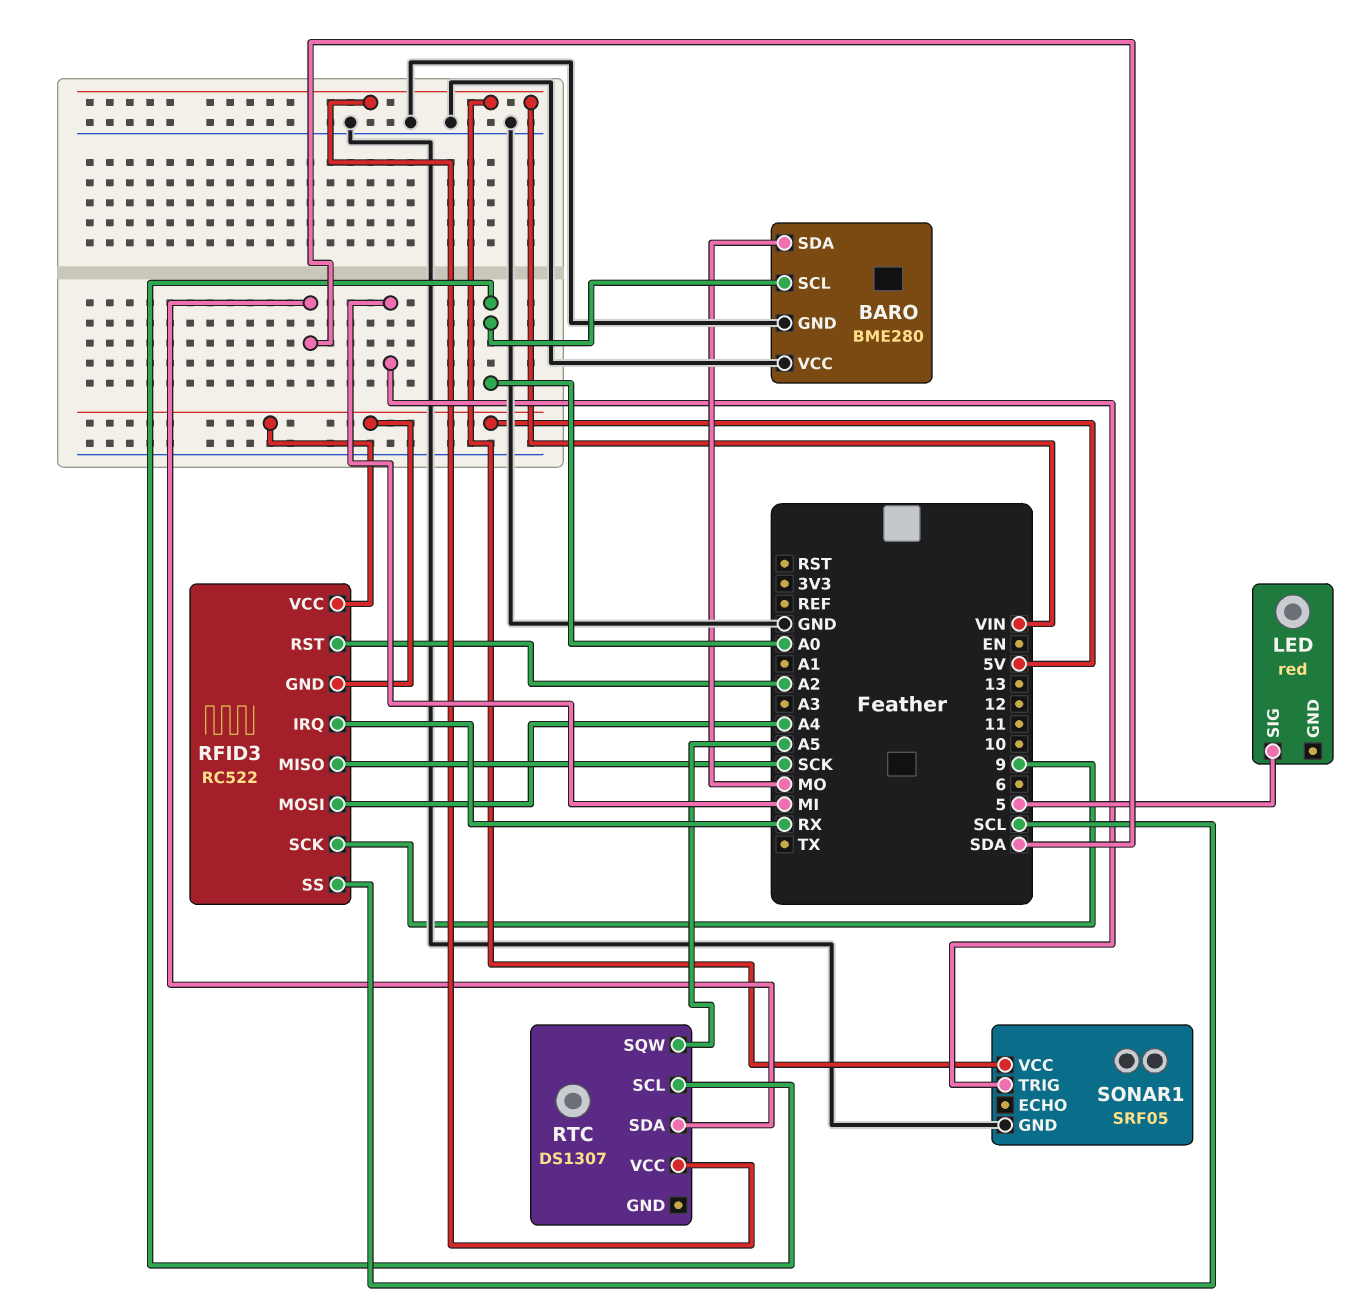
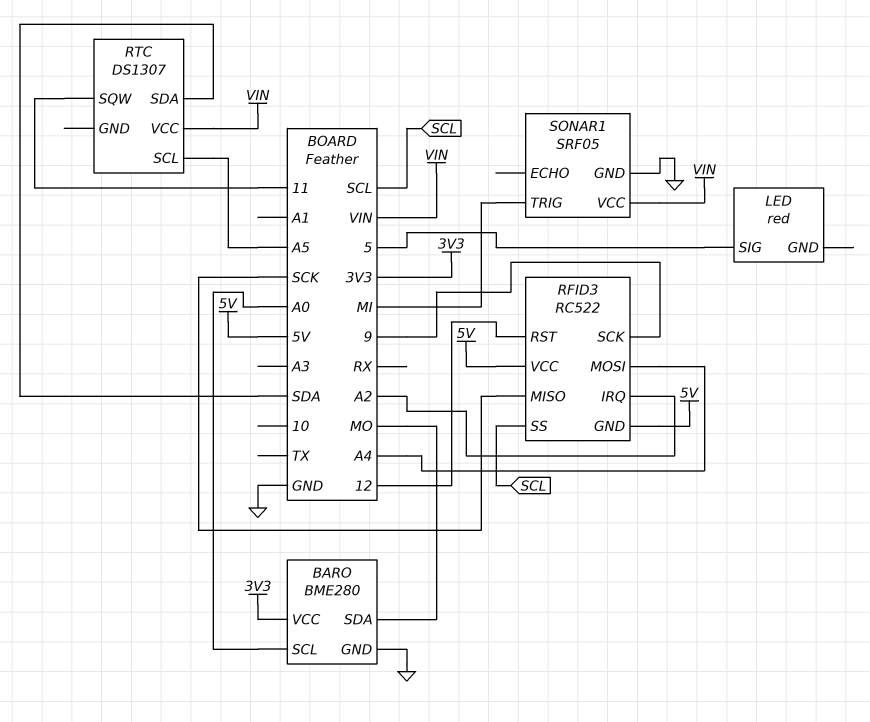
BARO pin VCC: GND -> 3V3
RFID3 pin IRQ: RX -> A2
RFID3 pin RST: A2 -> 12
RTC pin SCL: A0 -> A5
RTC pin SQW: A5 -> 11

